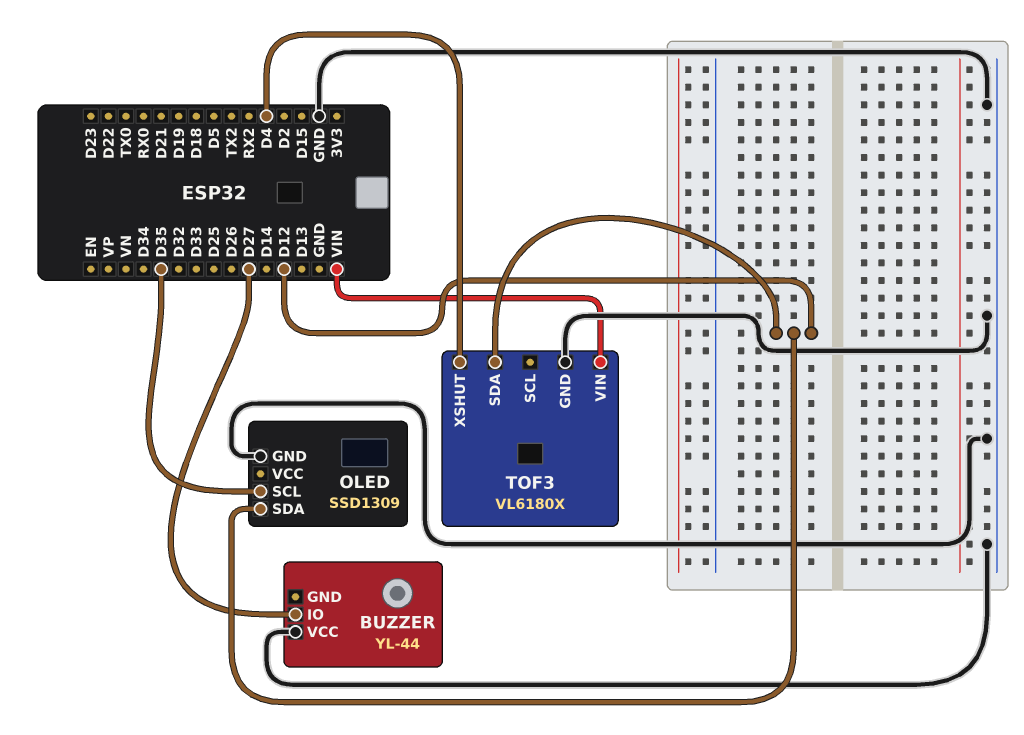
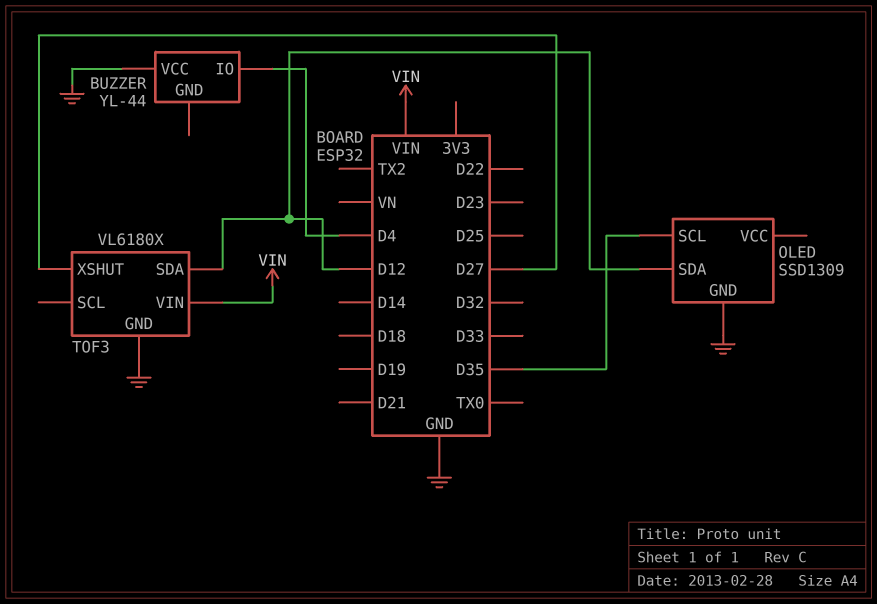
BUZZER pin IO: D27 -> D4
TOF3 pin XSHUT: D4 -> D27

